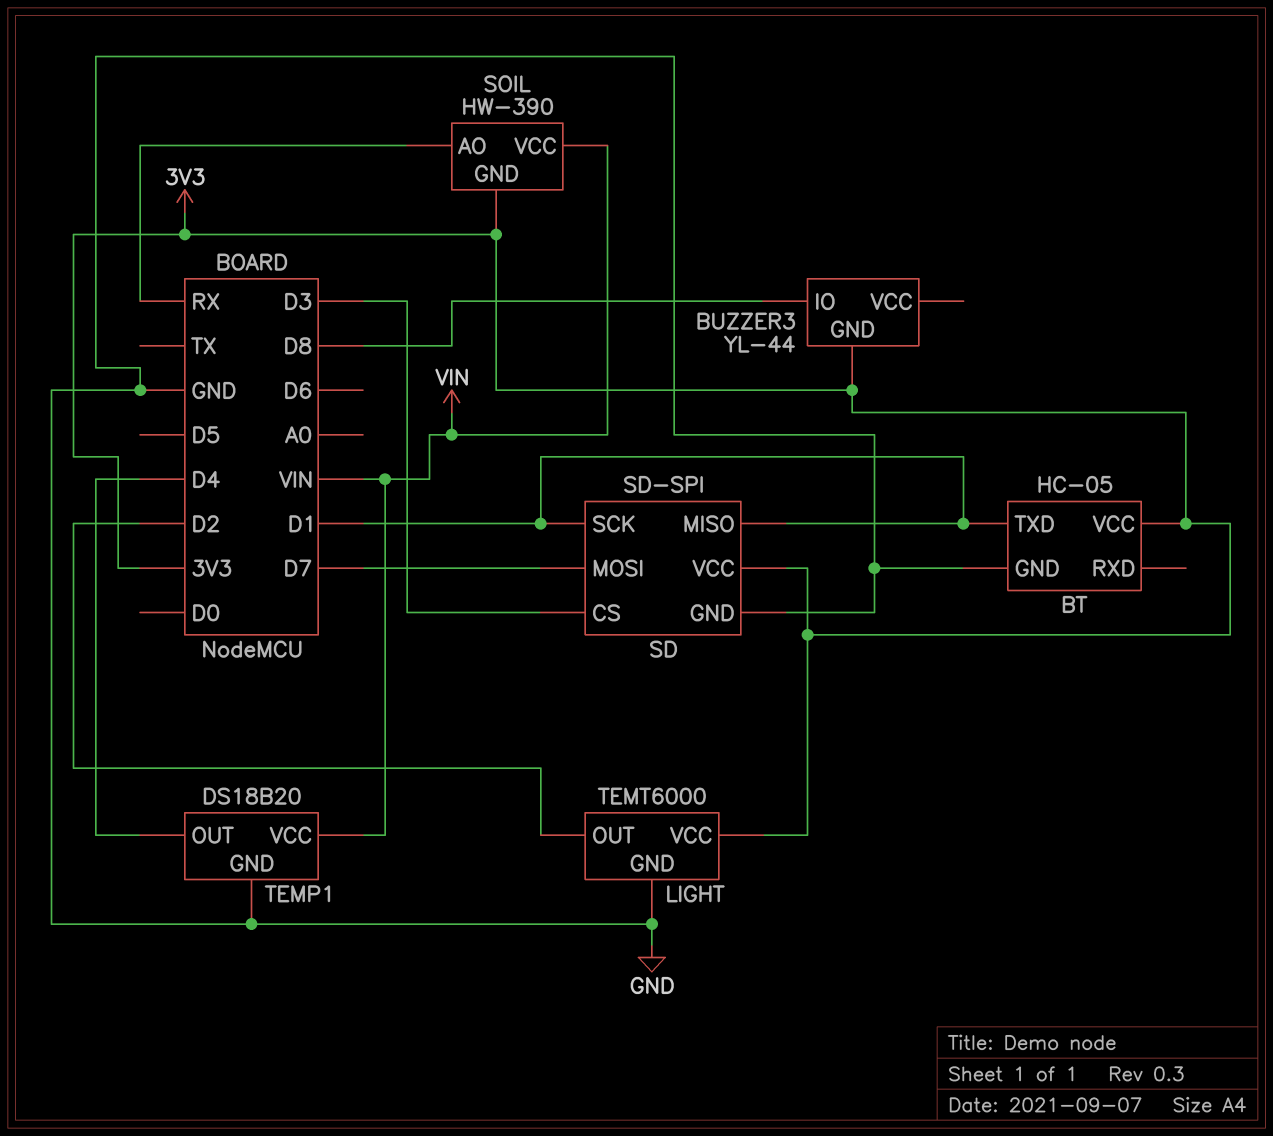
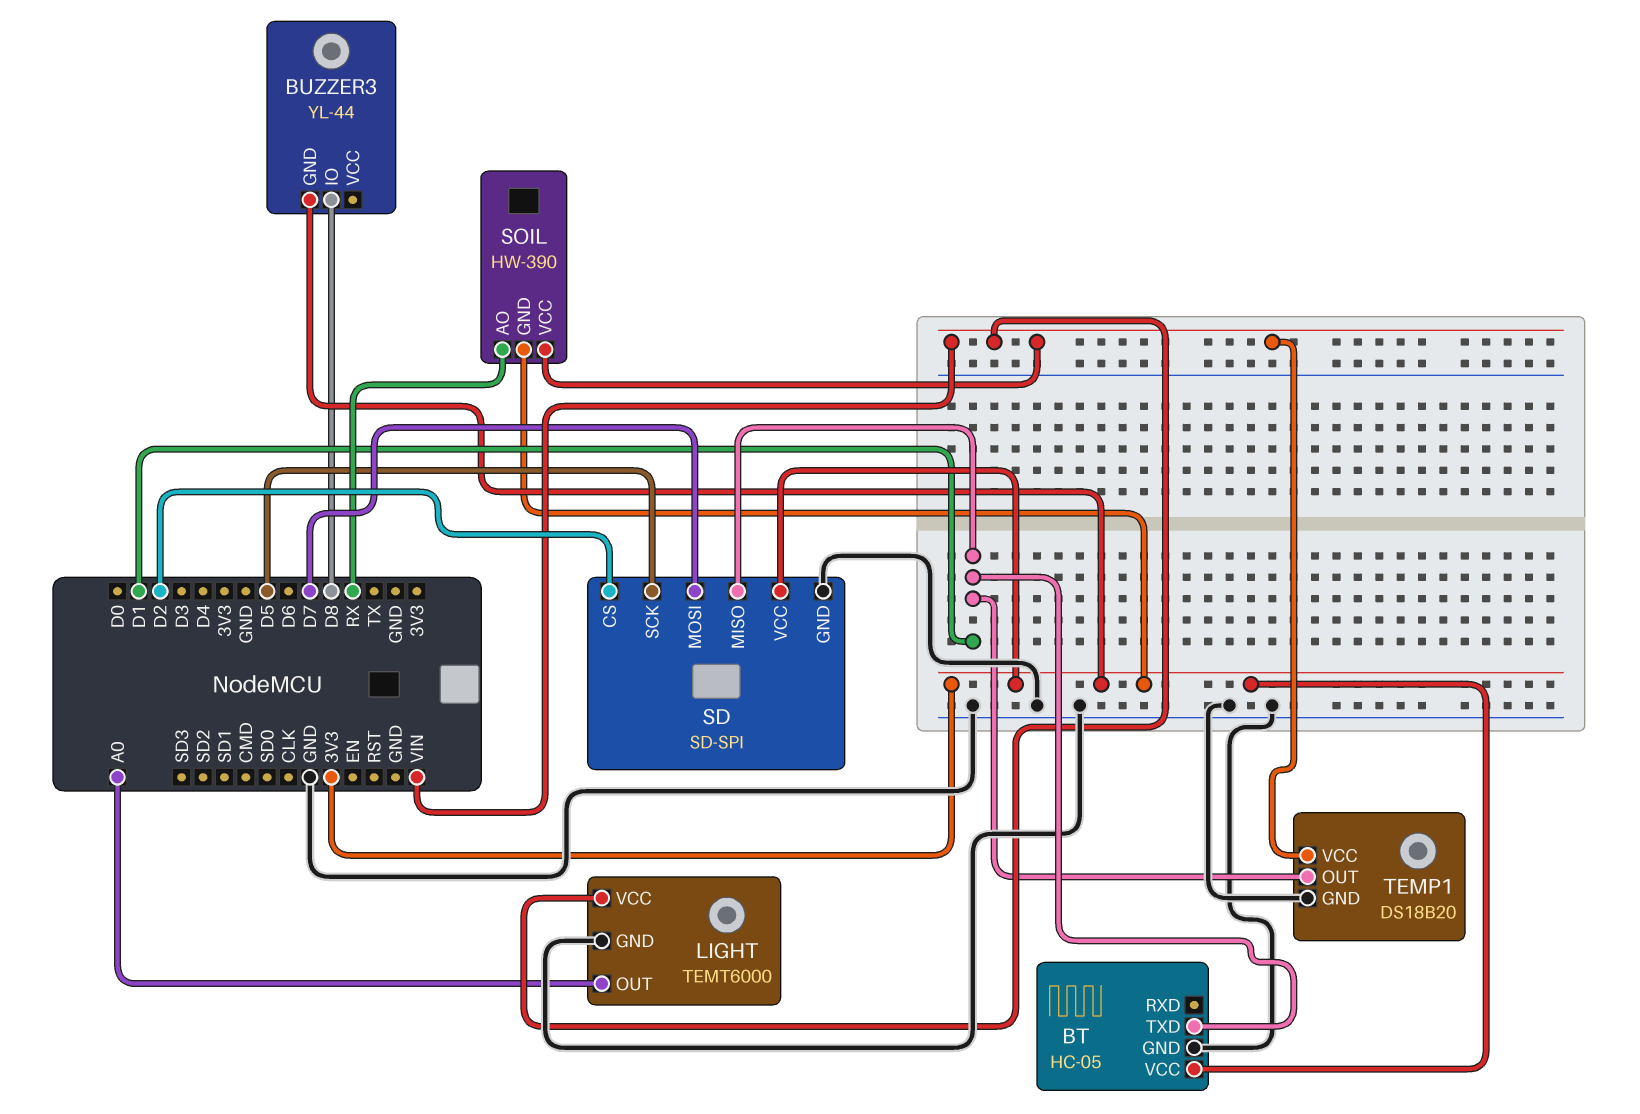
LIGHT pin OUT: D2 -> A0
LIGHT pin VCC: 3V3 -> VIN
SD pin CS: D3 -> D2
SD pin SCK: D1 -> D5
TEMP1 pin OUT: D4 -> D1

